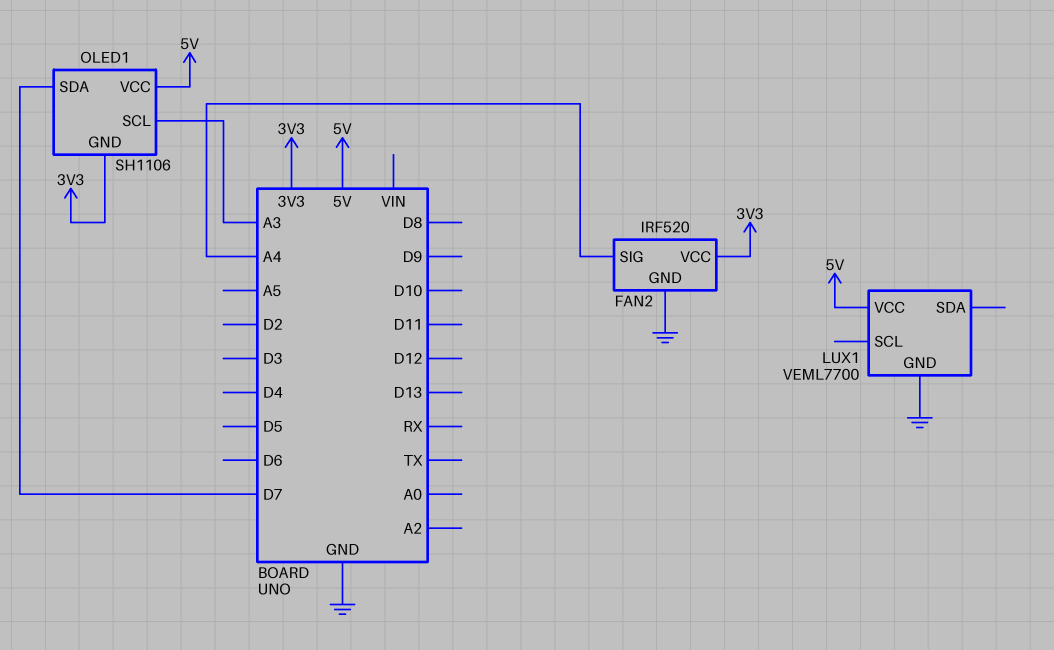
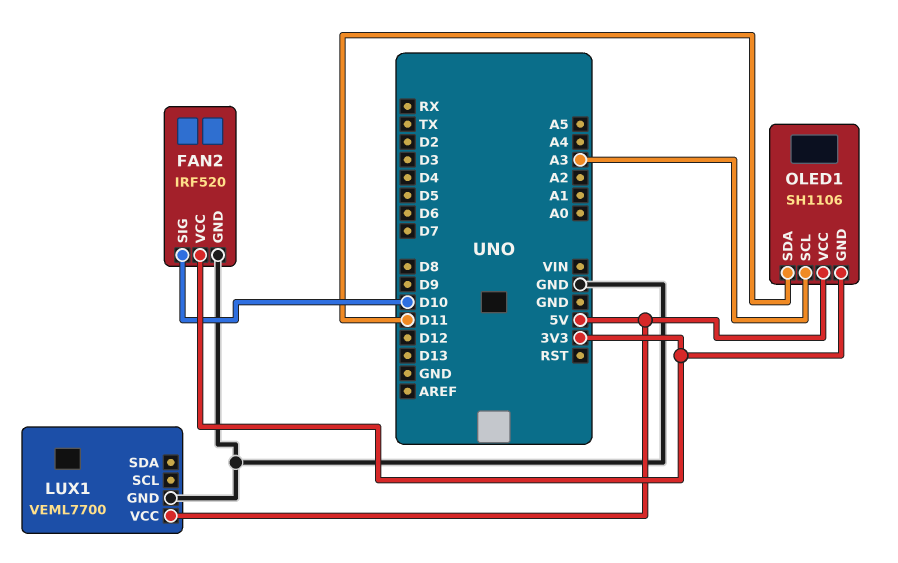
FAN2 pin SIG: A4 -> D10
OLED1 pin SDA: D7 -> D11

